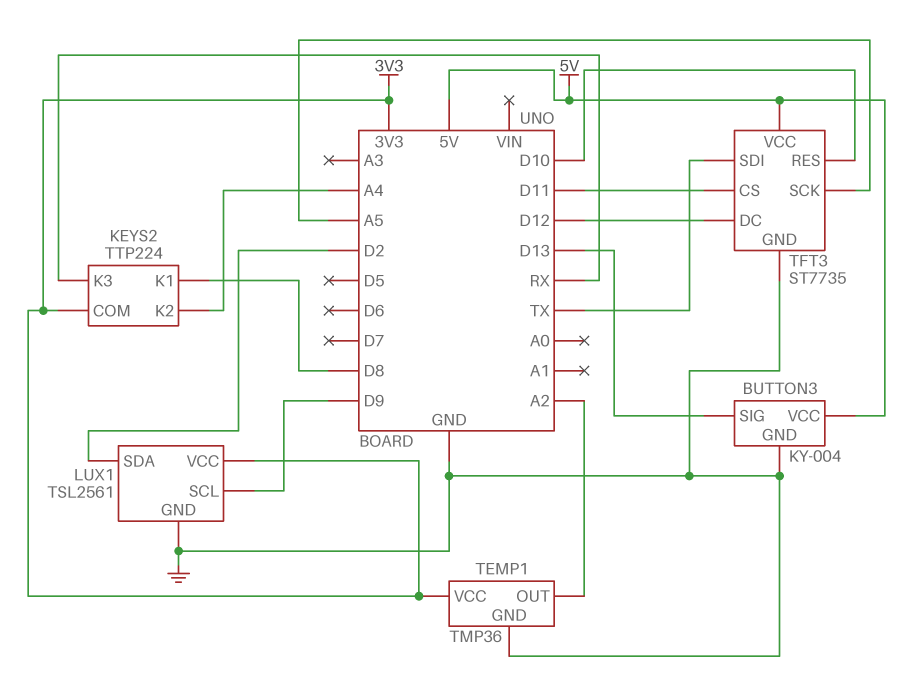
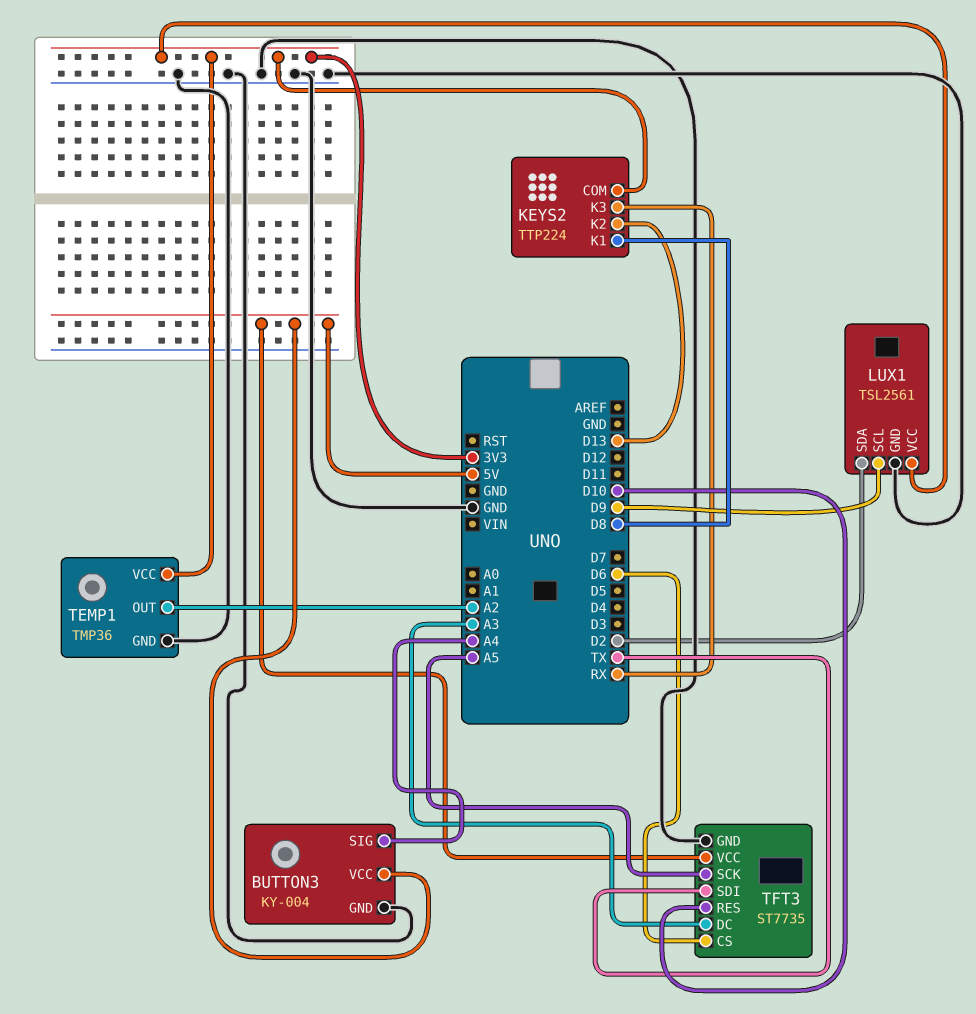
BUTTON3 pin SIG: D13 -> A4
KEYS2 pin K2: A4 -> D13
TFT3 pin CS: D11 -> D6
TFT3 pin DC: D12 -> A3

